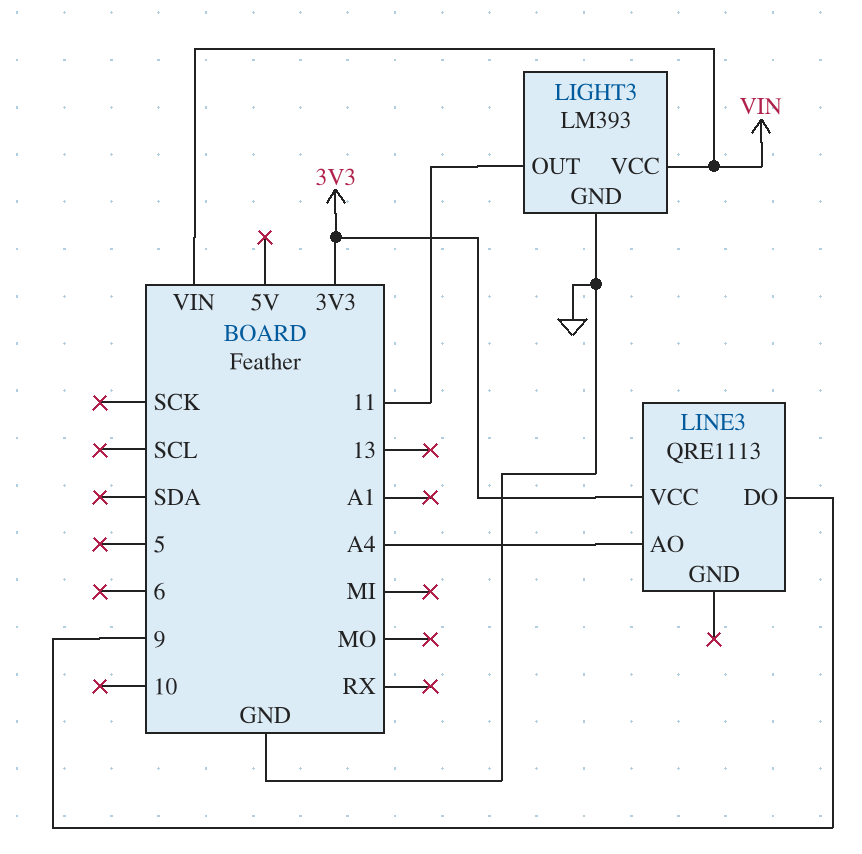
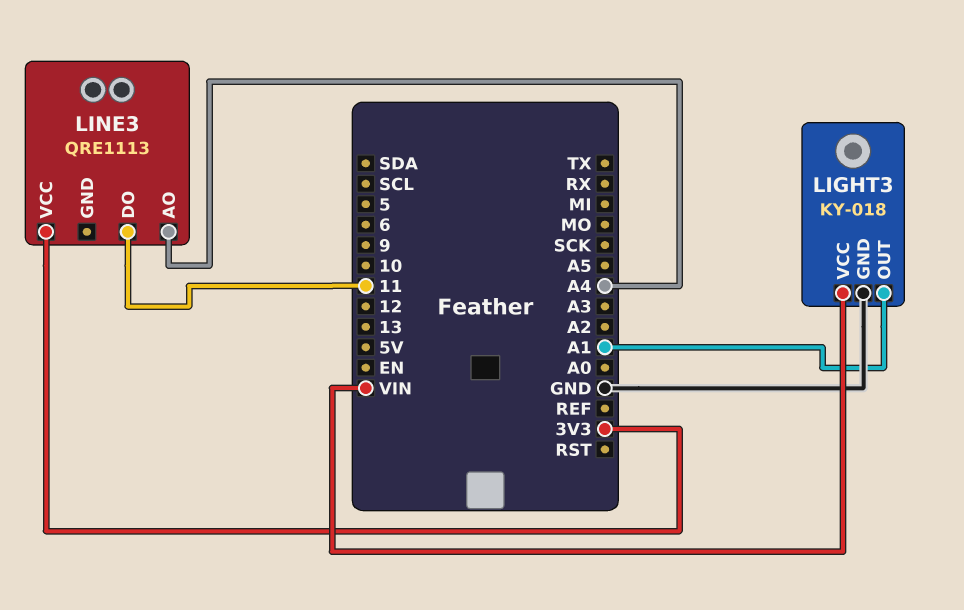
LIGHT3: LM393 -> KY-018
LIGHT3 pin OUT: 11 -> A1
LINE3 pin DO: 9 -> 11

